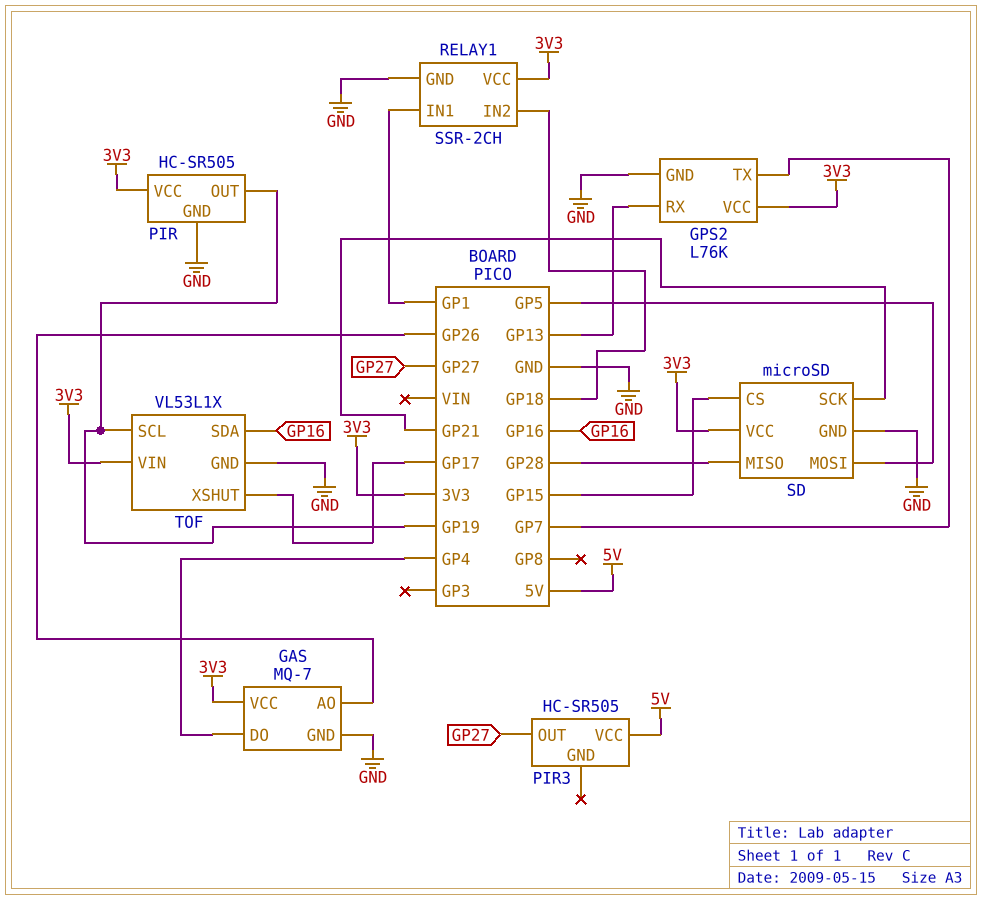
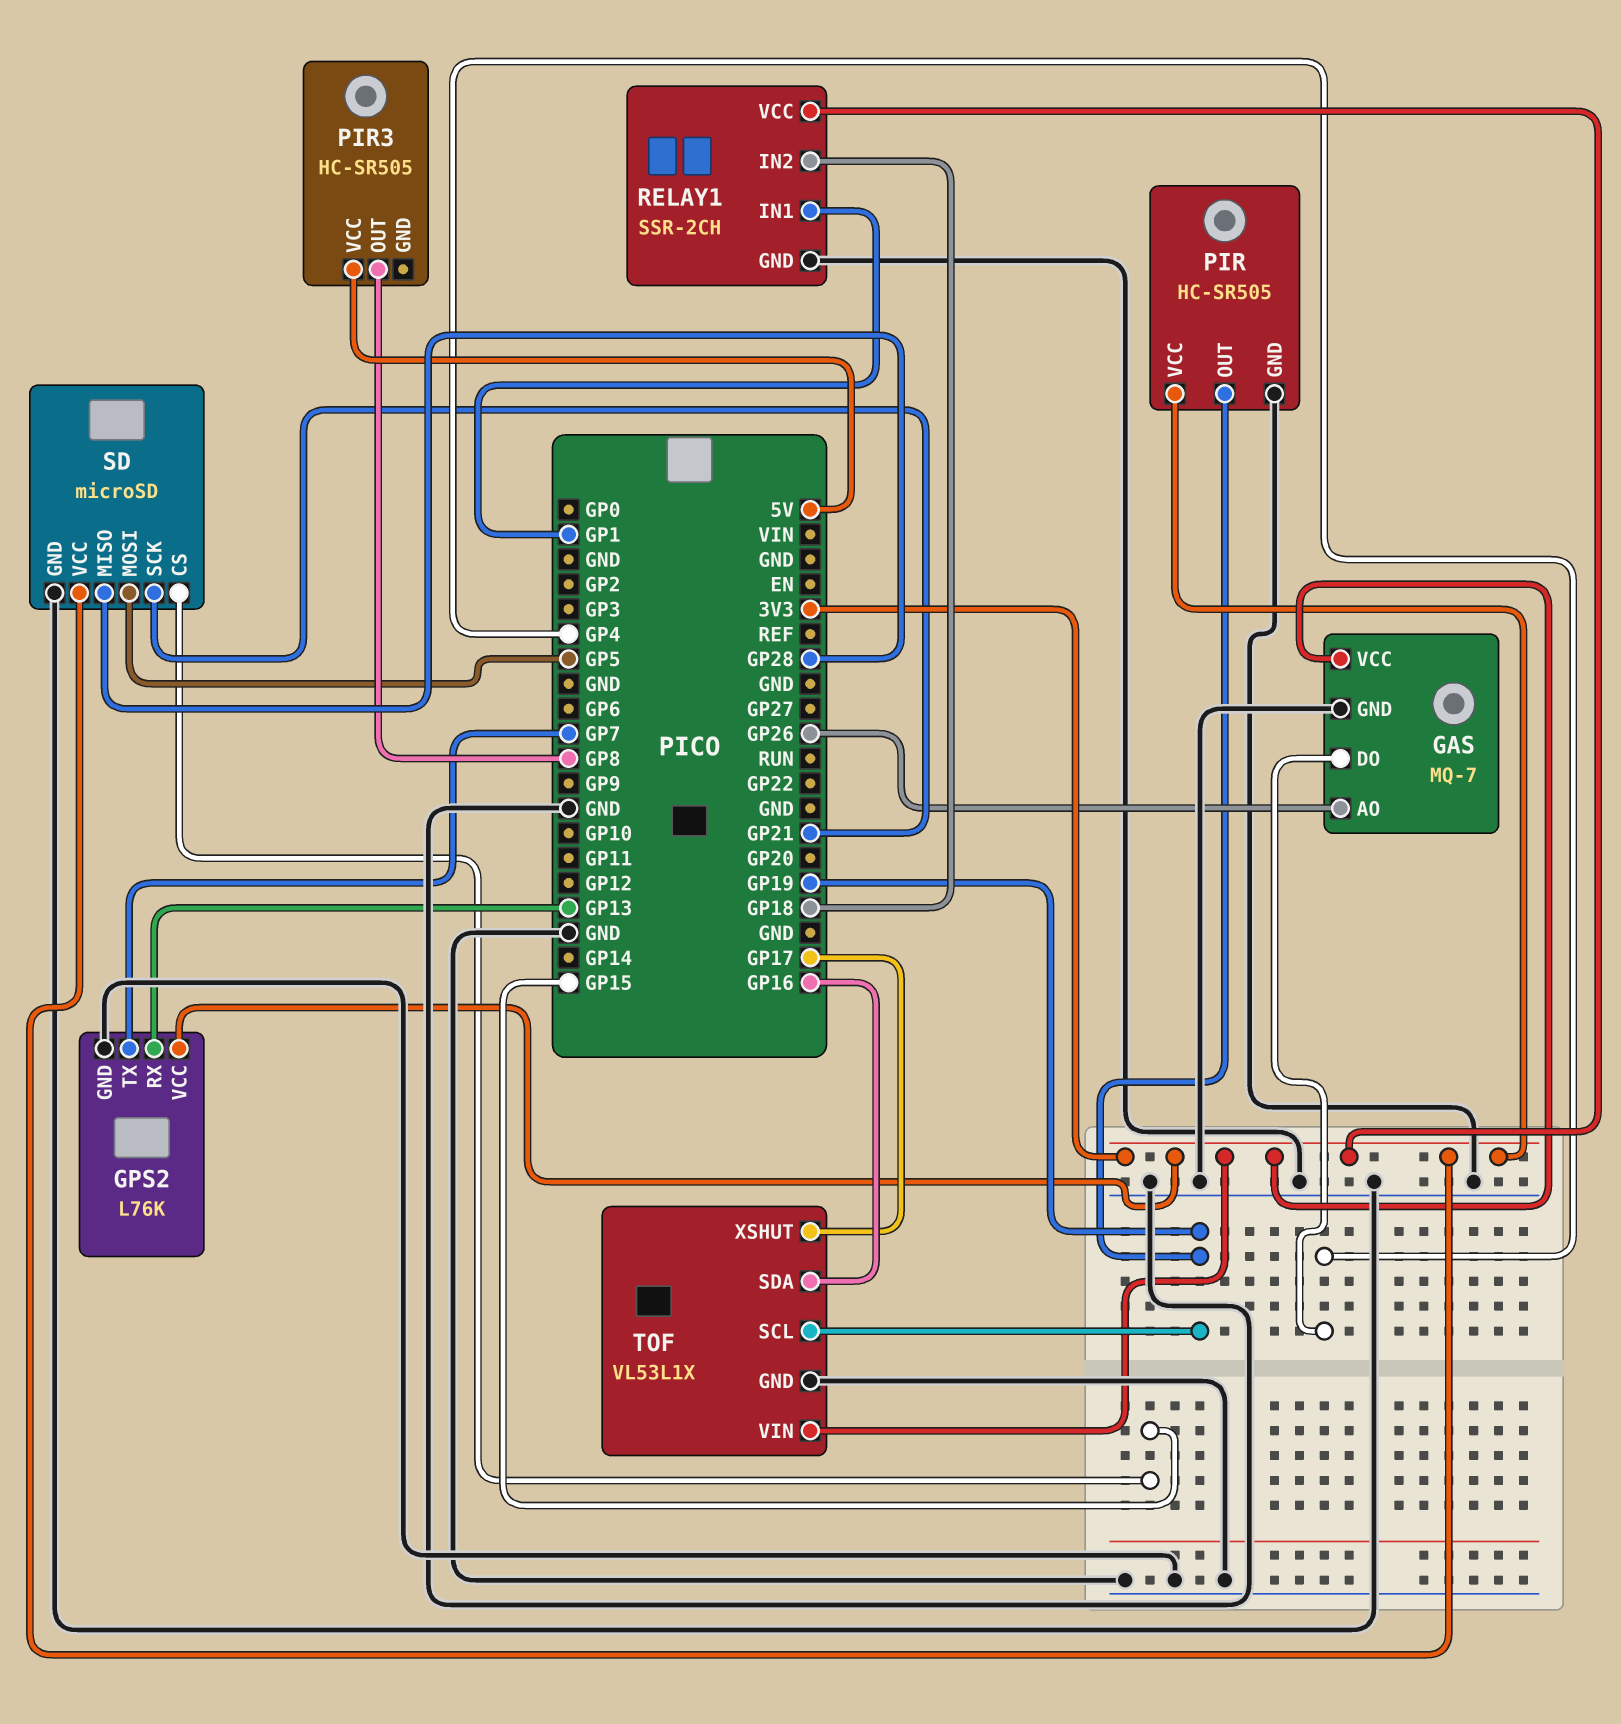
PIR3 pin OUT: GP27 -> GP8

